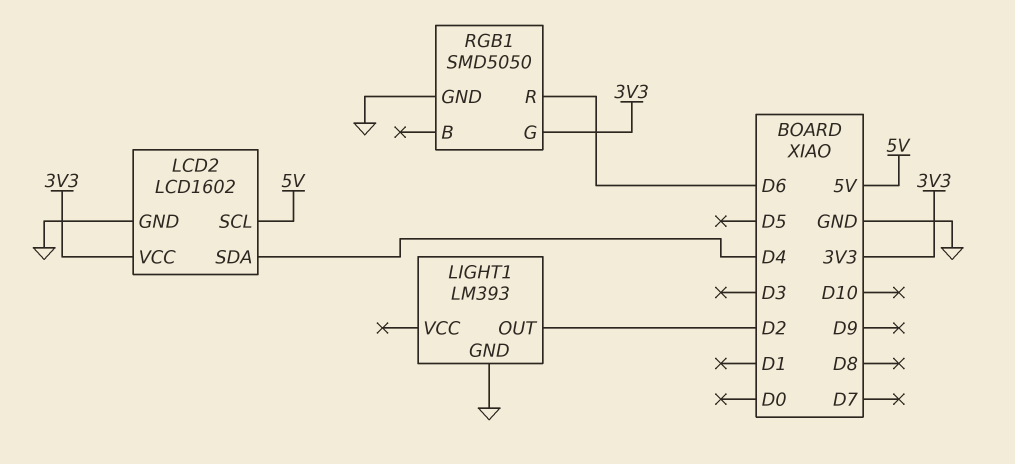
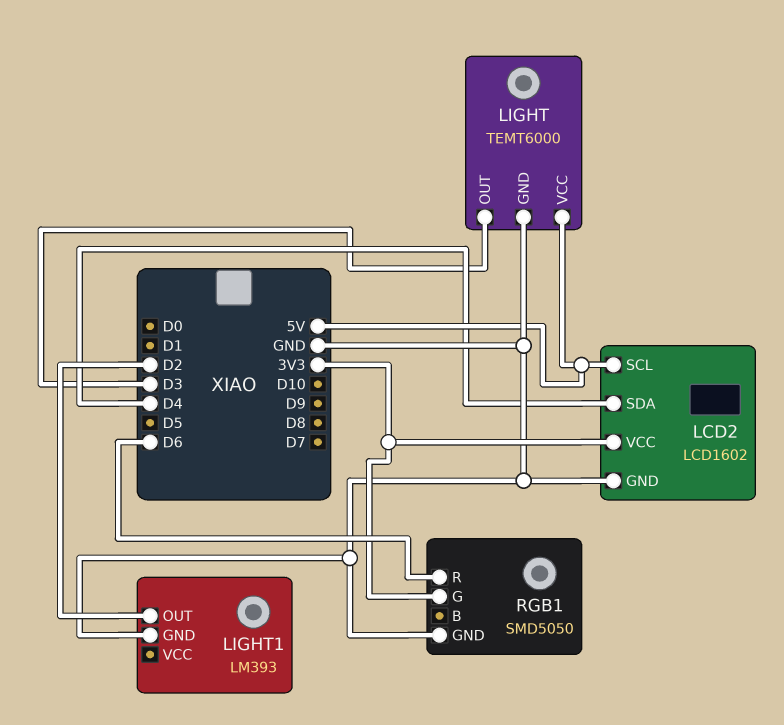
LIGHT: none -> TEMT6000
LIGHT pin GND: none -> GND
LIGHT pin OUT: none -> D3
LIGHT pin VCC: none -> 5V

